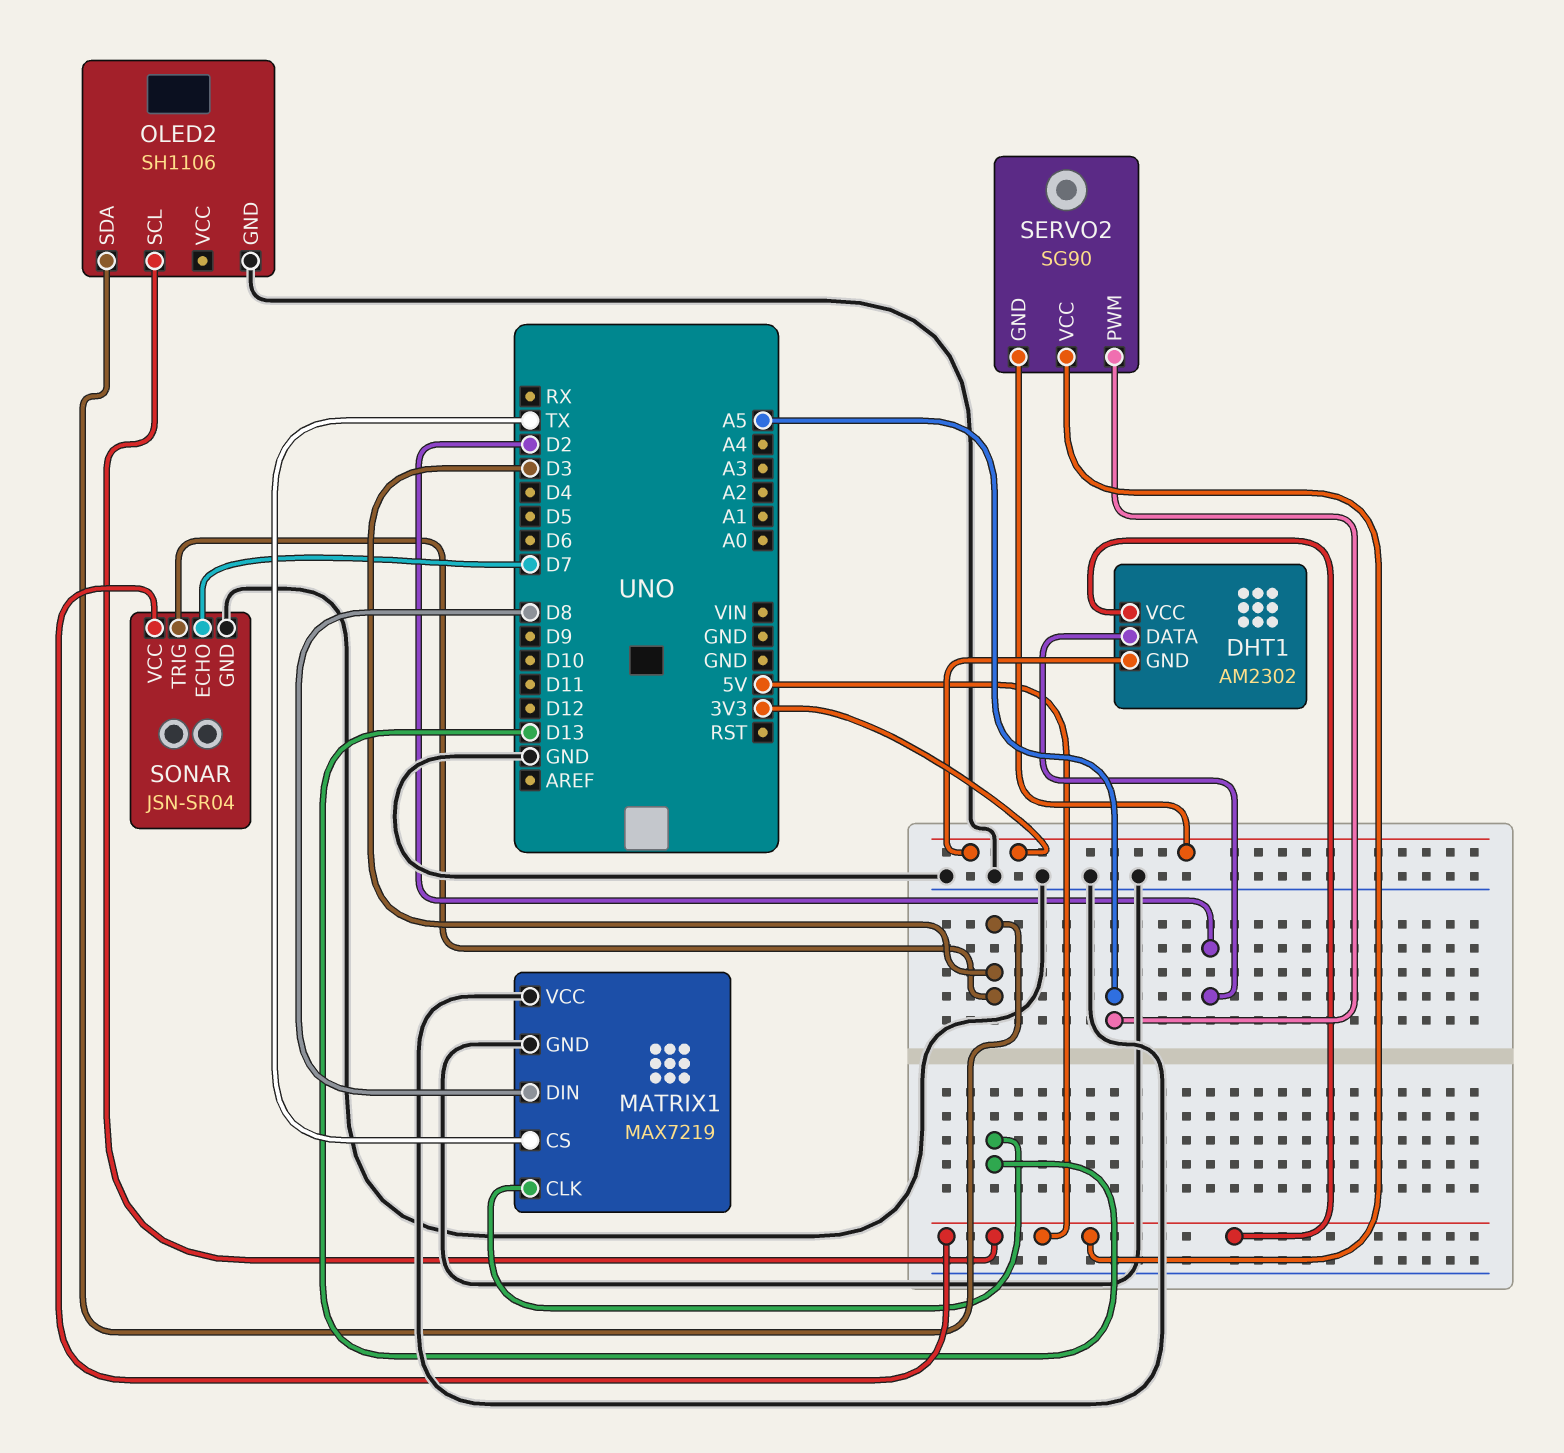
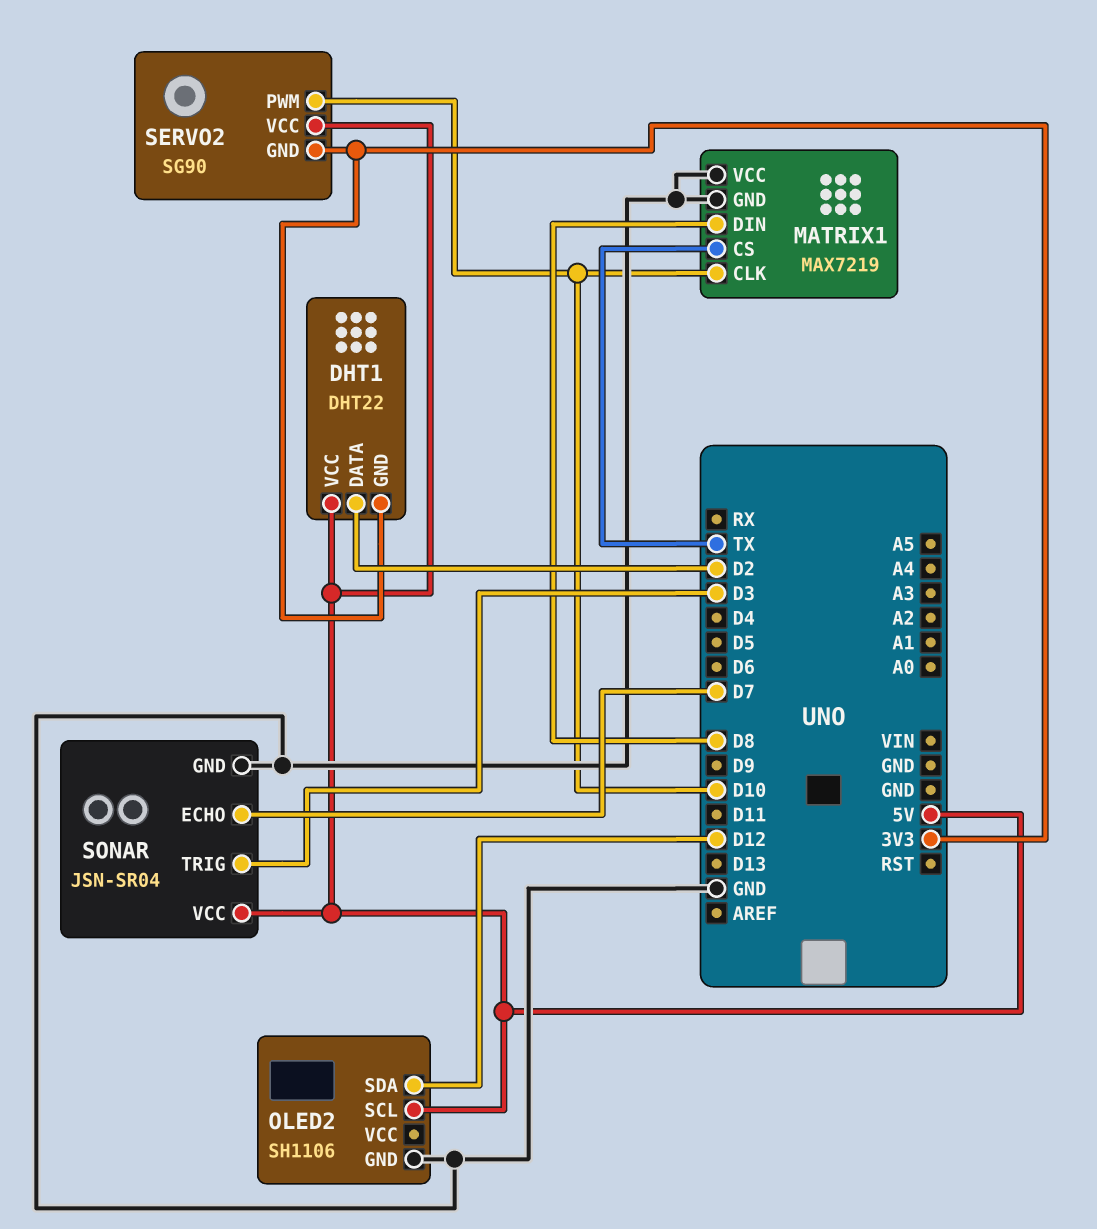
DHT1: AM2302 -> DHT22
MATRIX1 pin CLK: D13 -> D10
OLED2 pin SDA: D3 -> D12
SERVO2 pin PWM: A5 -> D10

